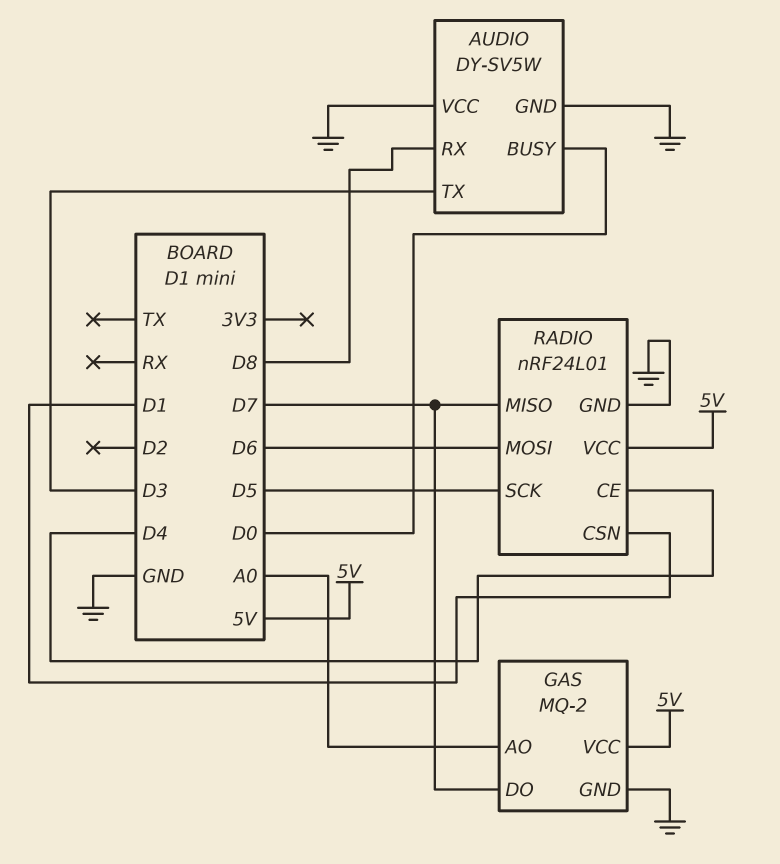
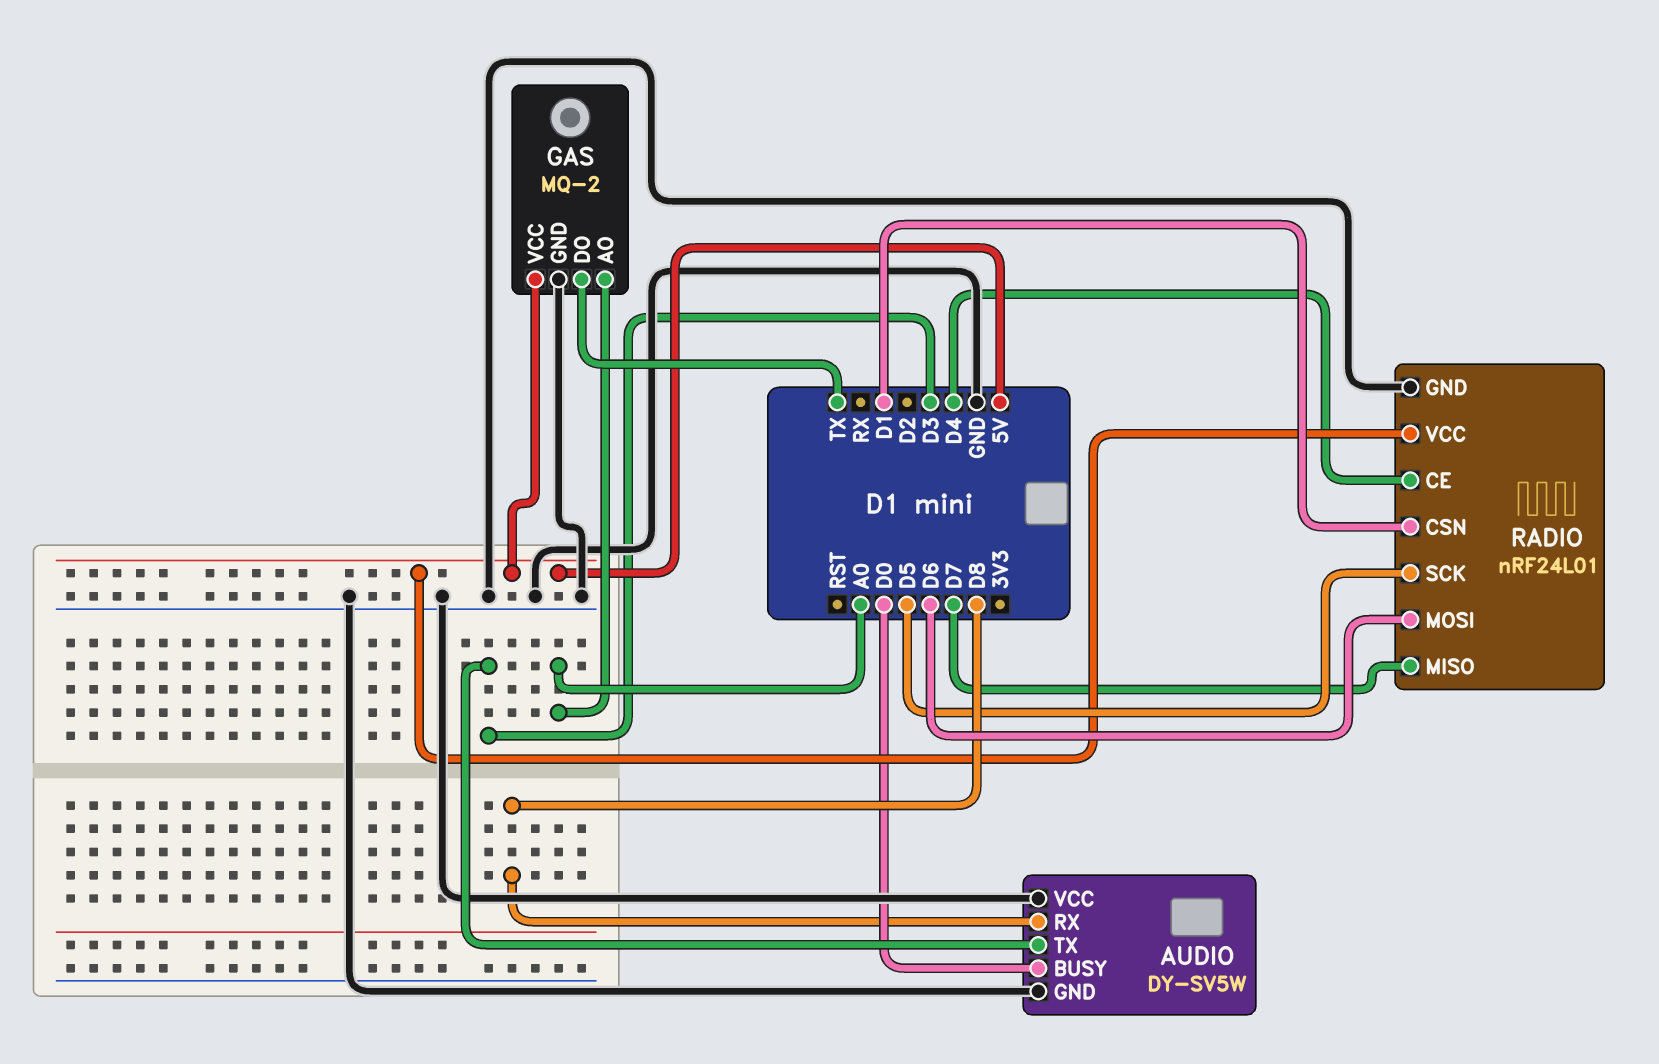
GAS pin DO: D7 -> TX

